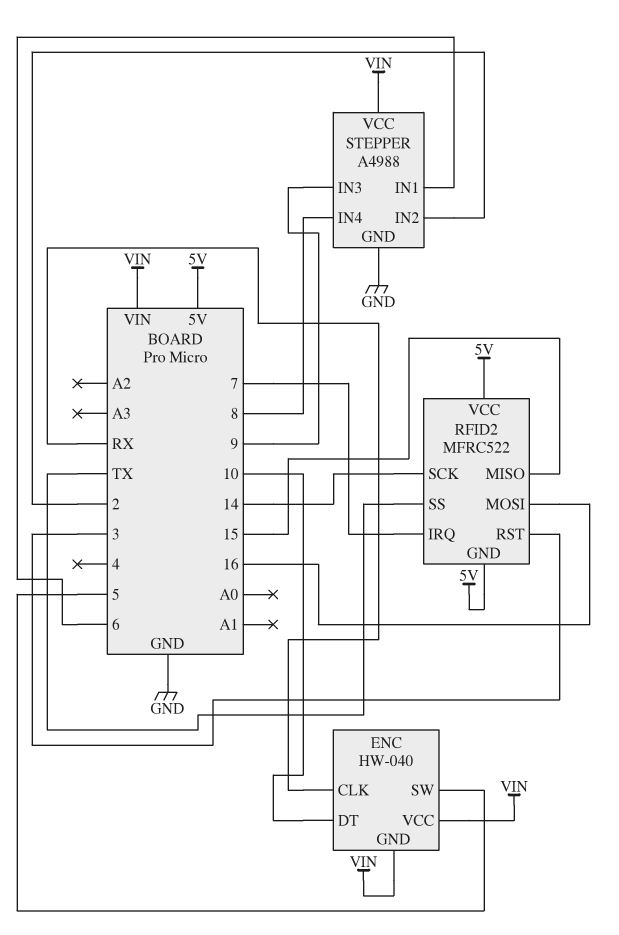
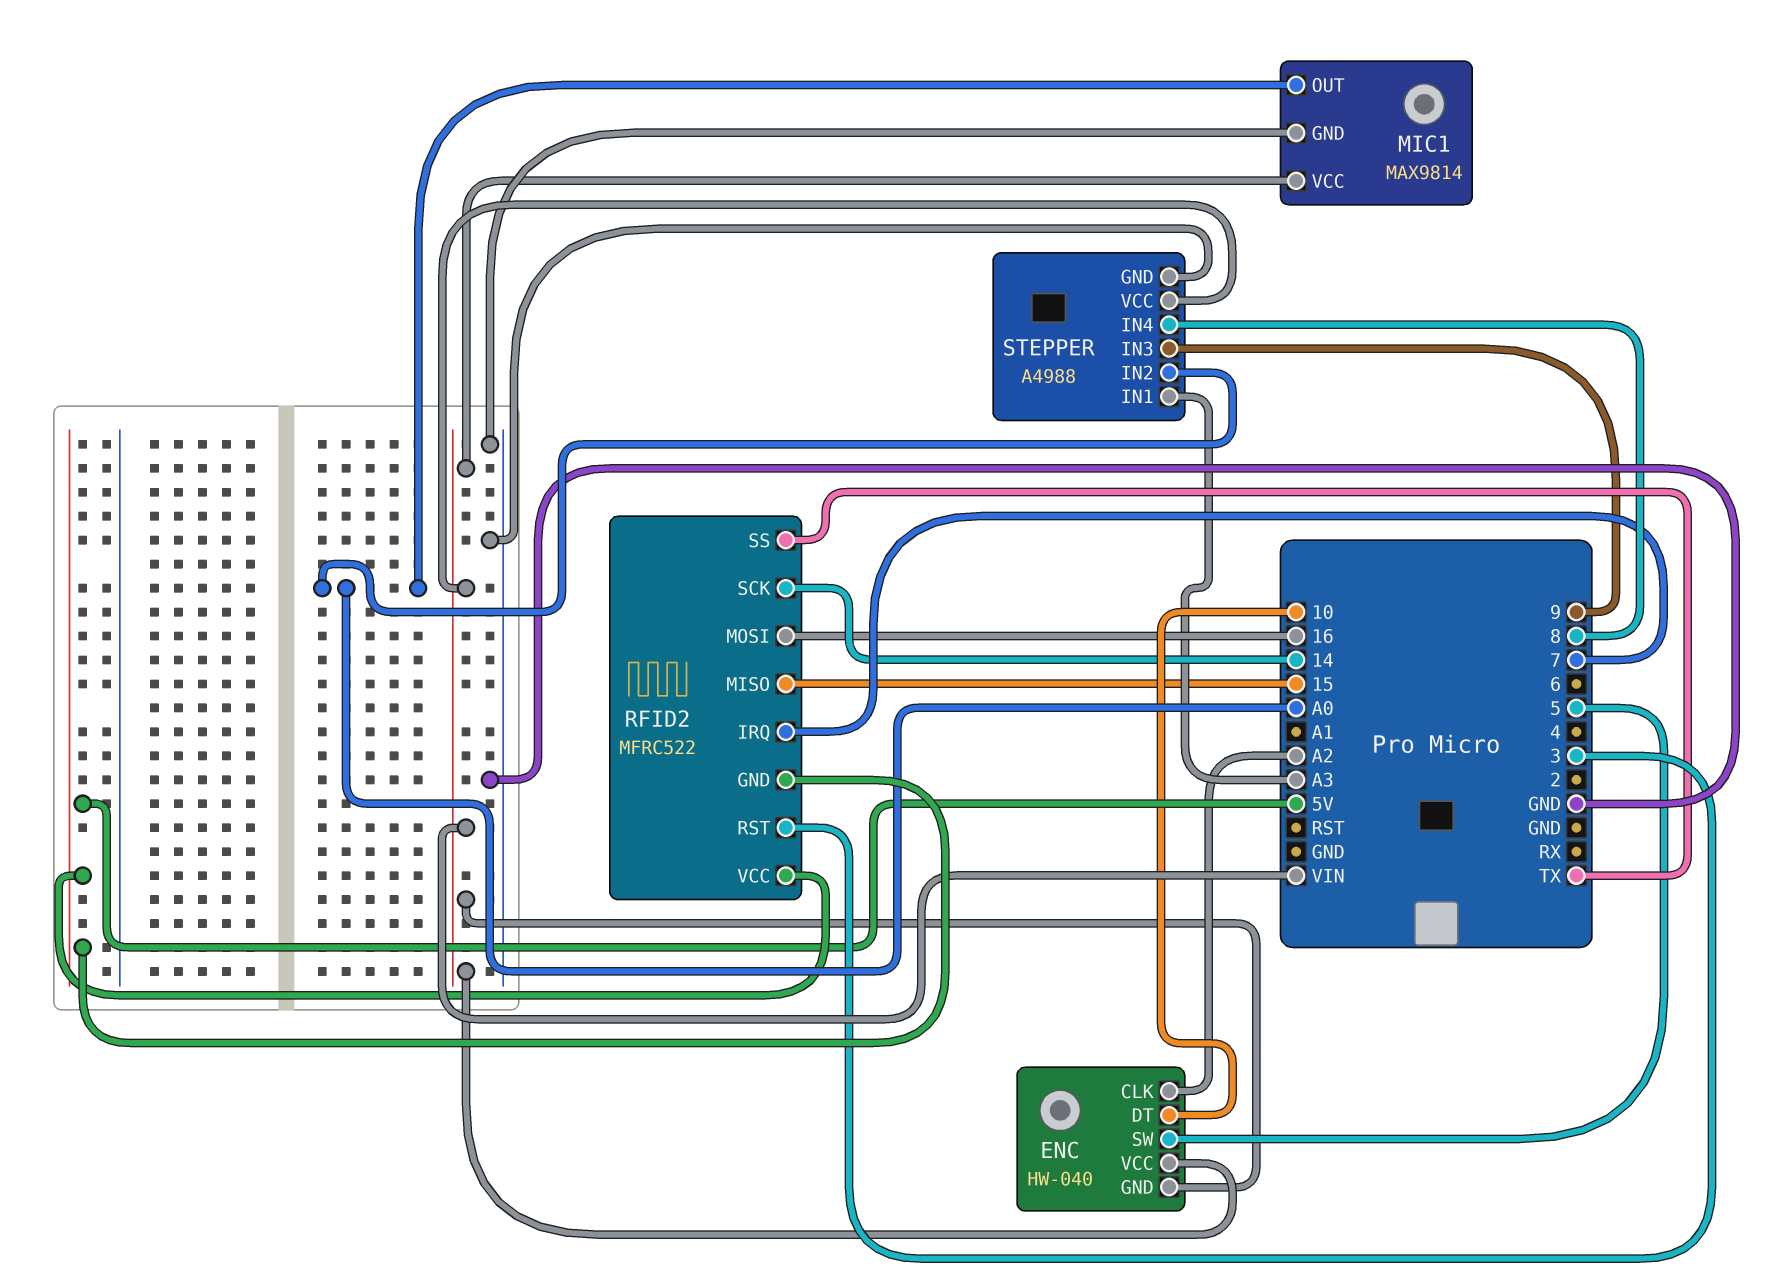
ENC pin CLK: RX -> A2
MIC1: none -> MAX9814
MIC1 pin GND: none -> GND
MIC1 pin OUT: none -> A0
MIC1 pin VCC: none -> VIN
STEPPER pin IN1: 6 -> A3
STEPPER pin IN2: 2 -> A0

